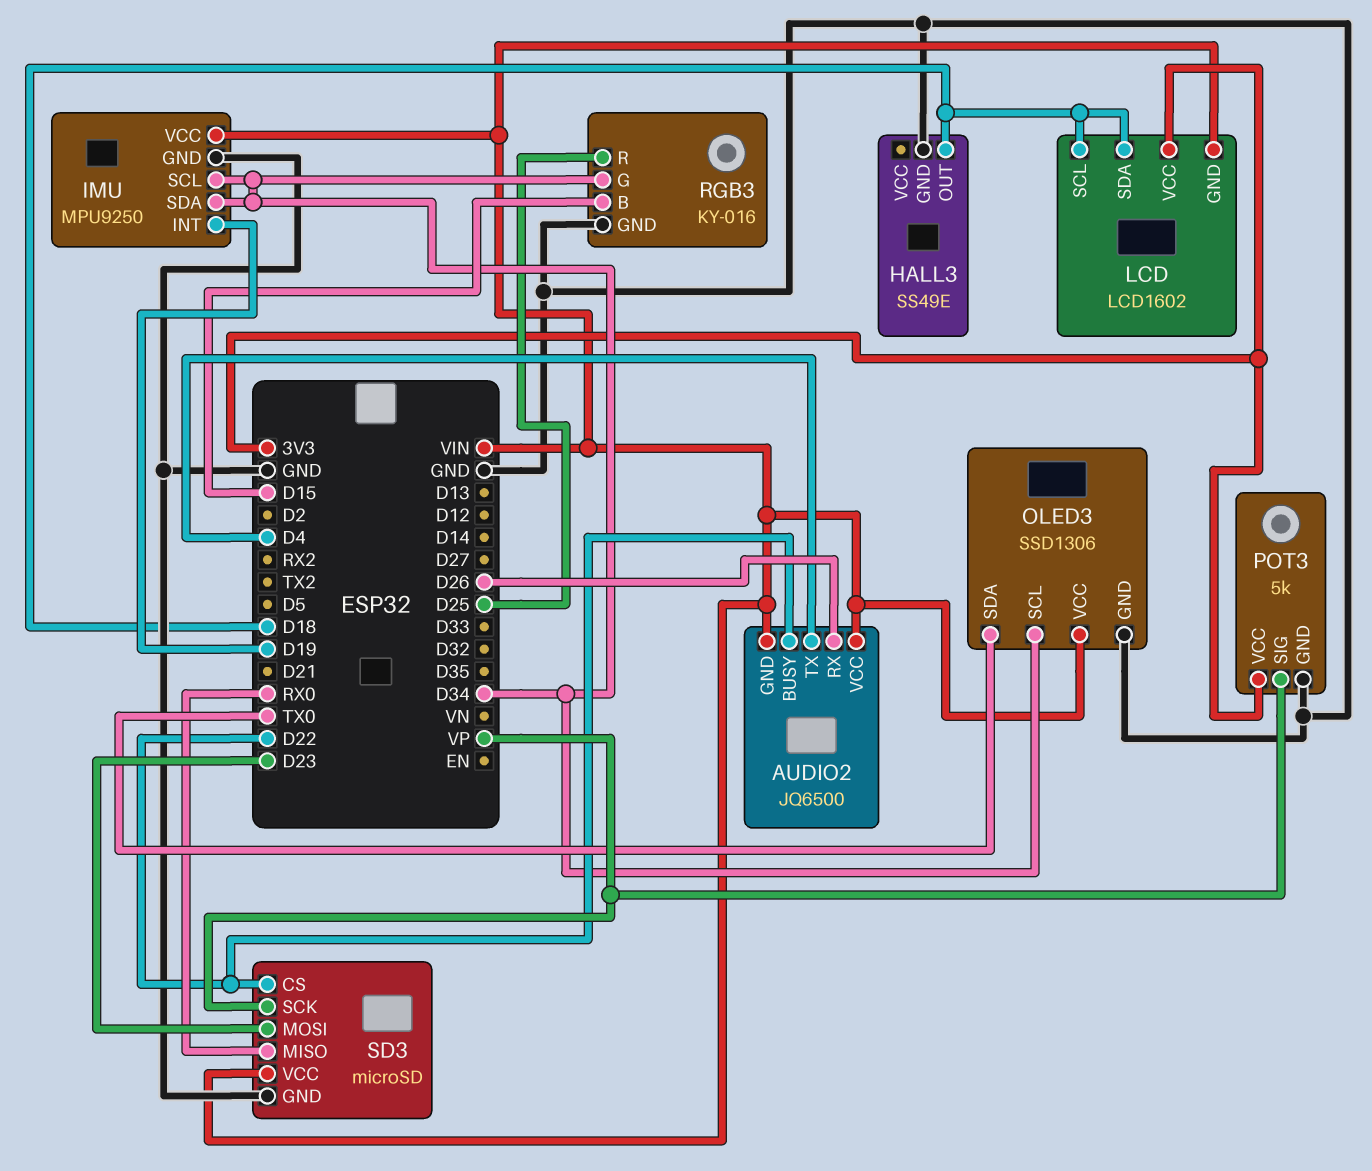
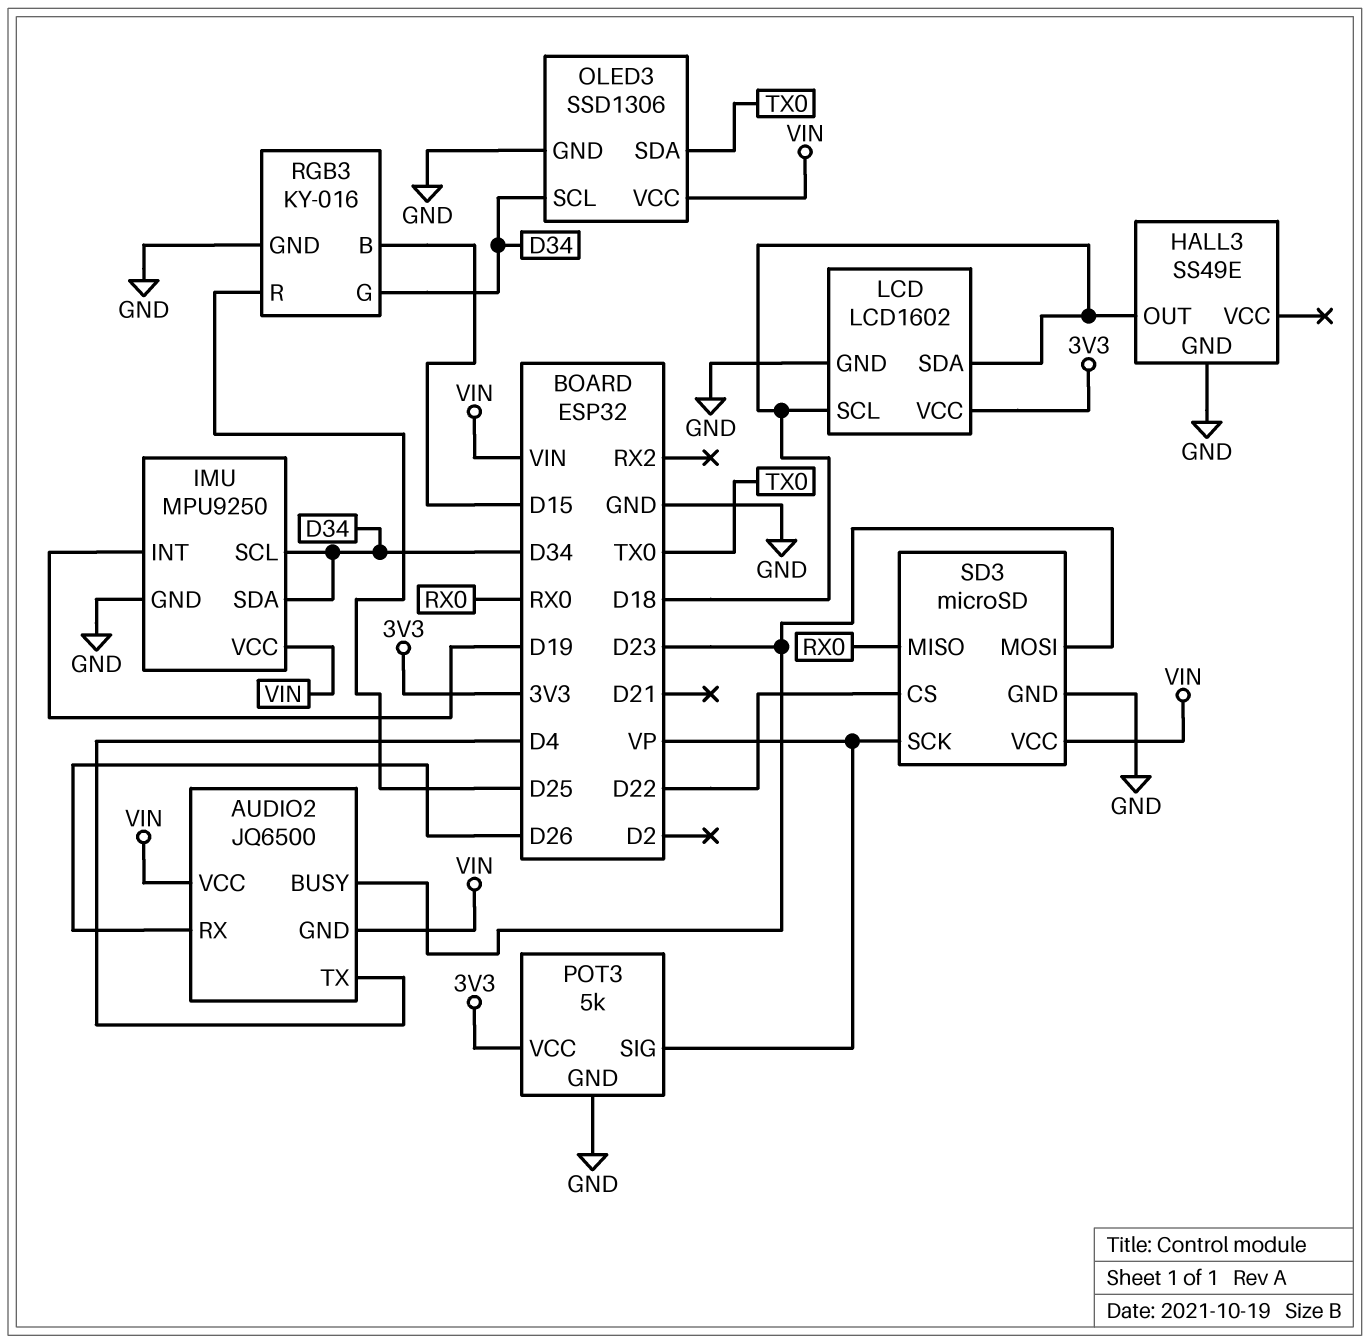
AUDIO2 pin BUSY: D22 -> D23
LCD pin GND: VIN -> GND

